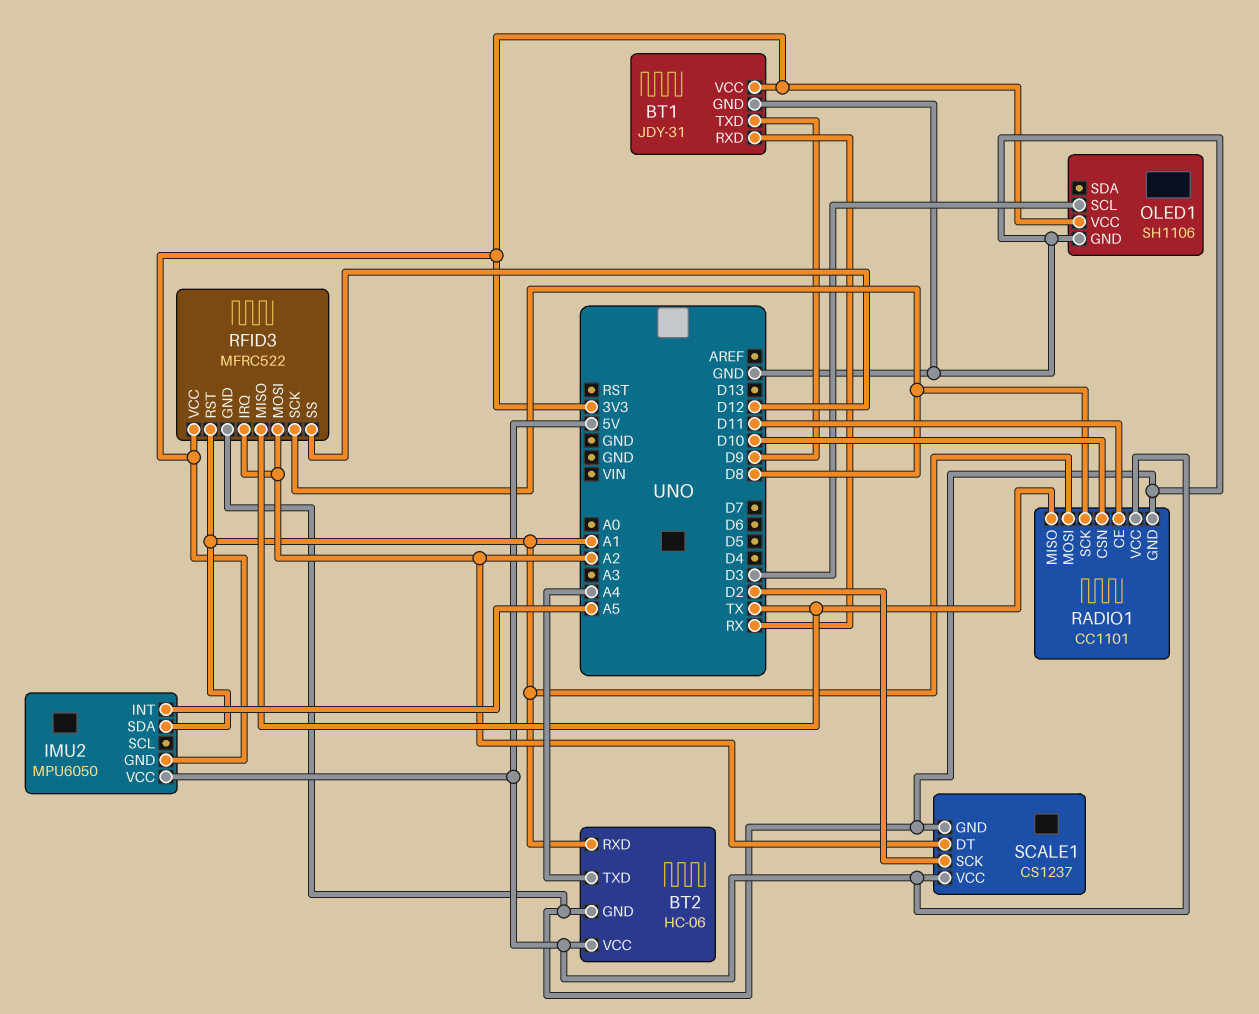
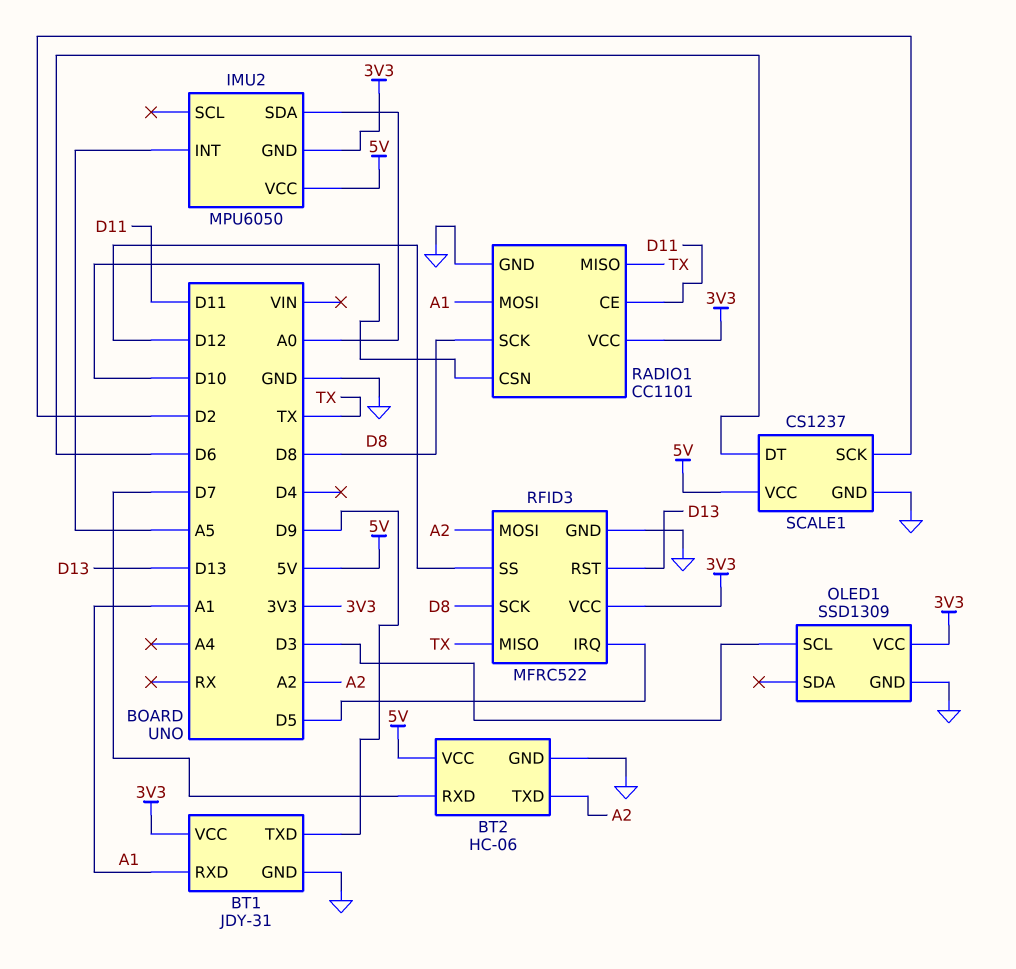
BT1 pin RXD: RX -> A1
BT2 pin RXD: A1 -> D7
BT2 pin TXD: A4 -> A2
IMU2 pin SDA: A1 -> A0
OLED1: SH1106 -> SSD1309
RADIO1 pin VCC: 5V -> 3V3
RFID3 pin IRQ: A2 -> D5
RFID3 pin RST: A1 -> D13
SCALE1 pin DT: A2 -> D6

